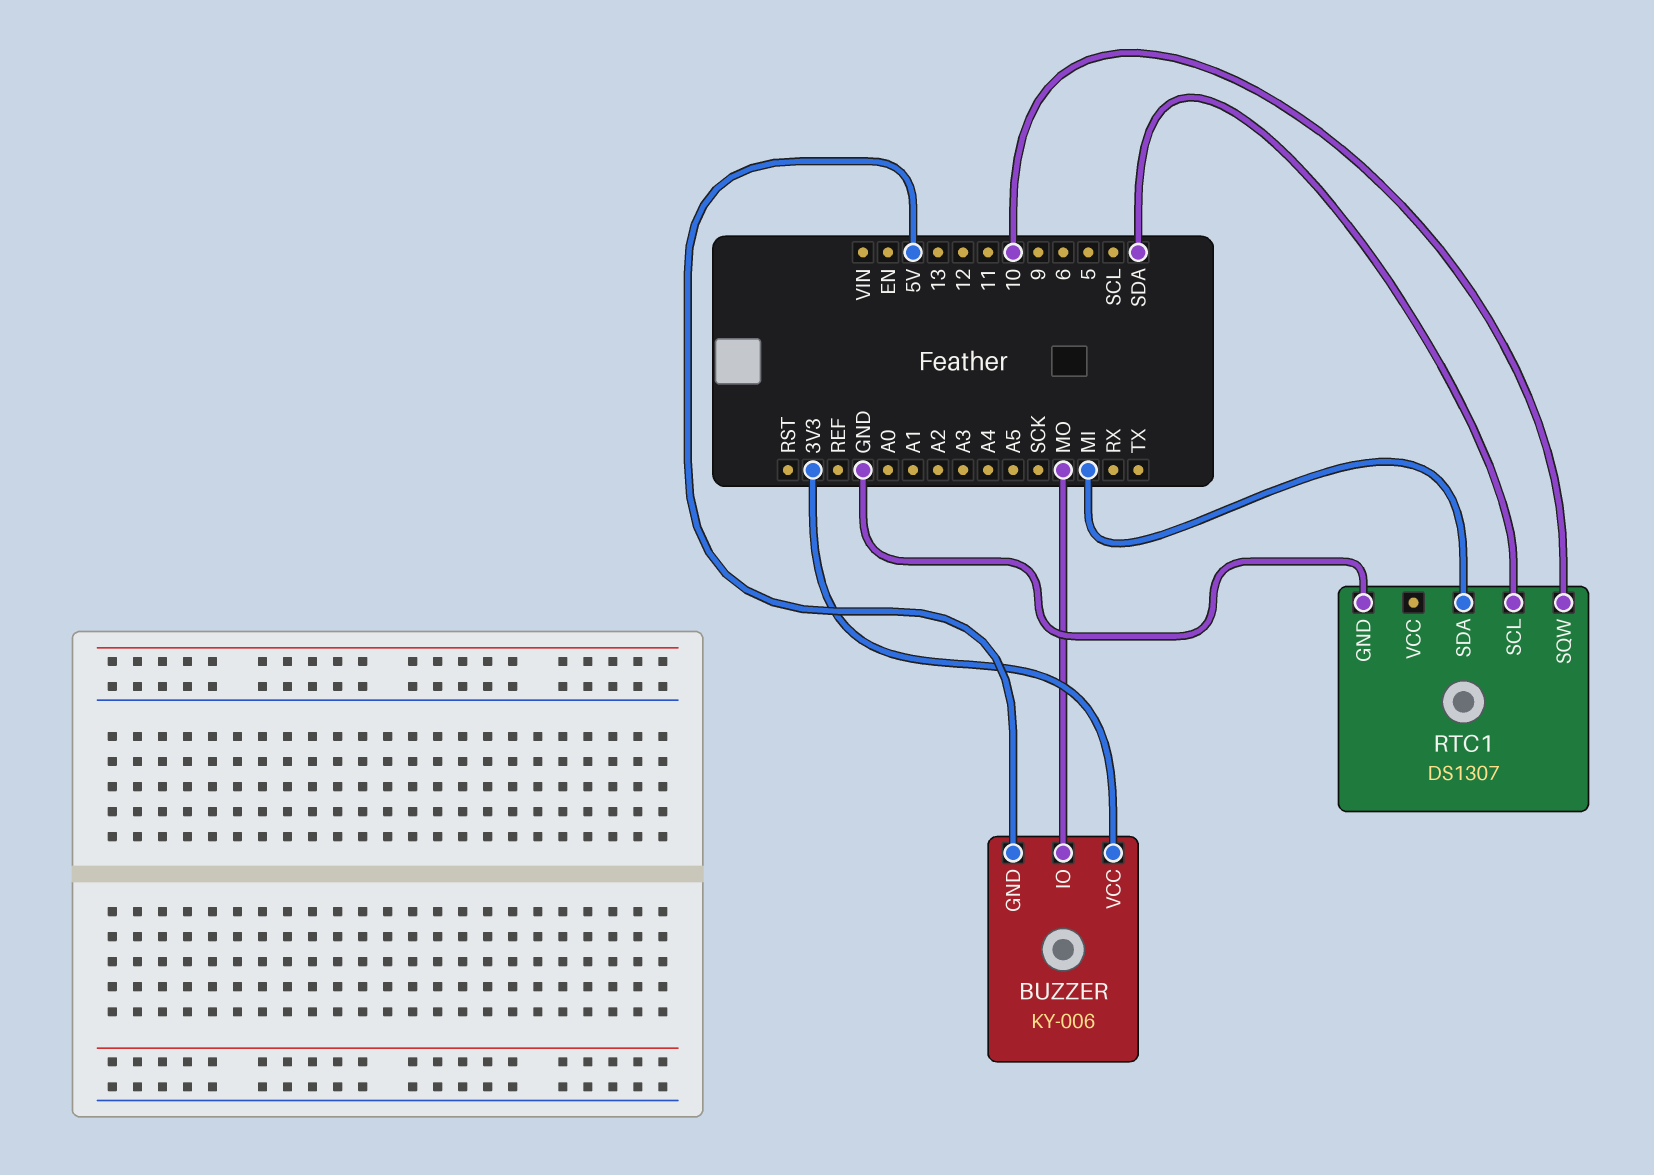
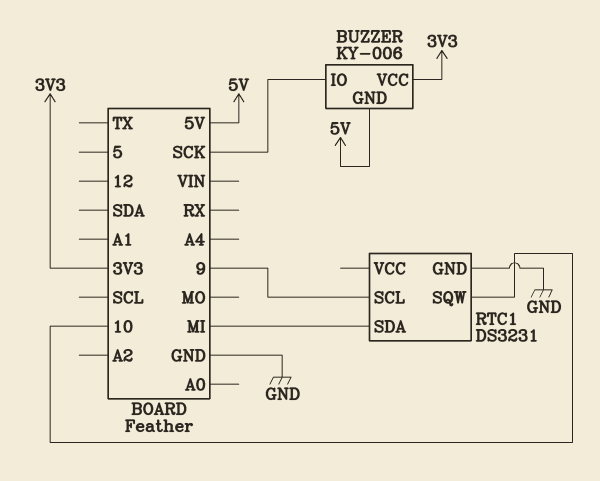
BUZZER pin IO: MO -> SCK
RTC1: DS1307 -> DS3231
RTC1 pin SCL: SDA -> 9

